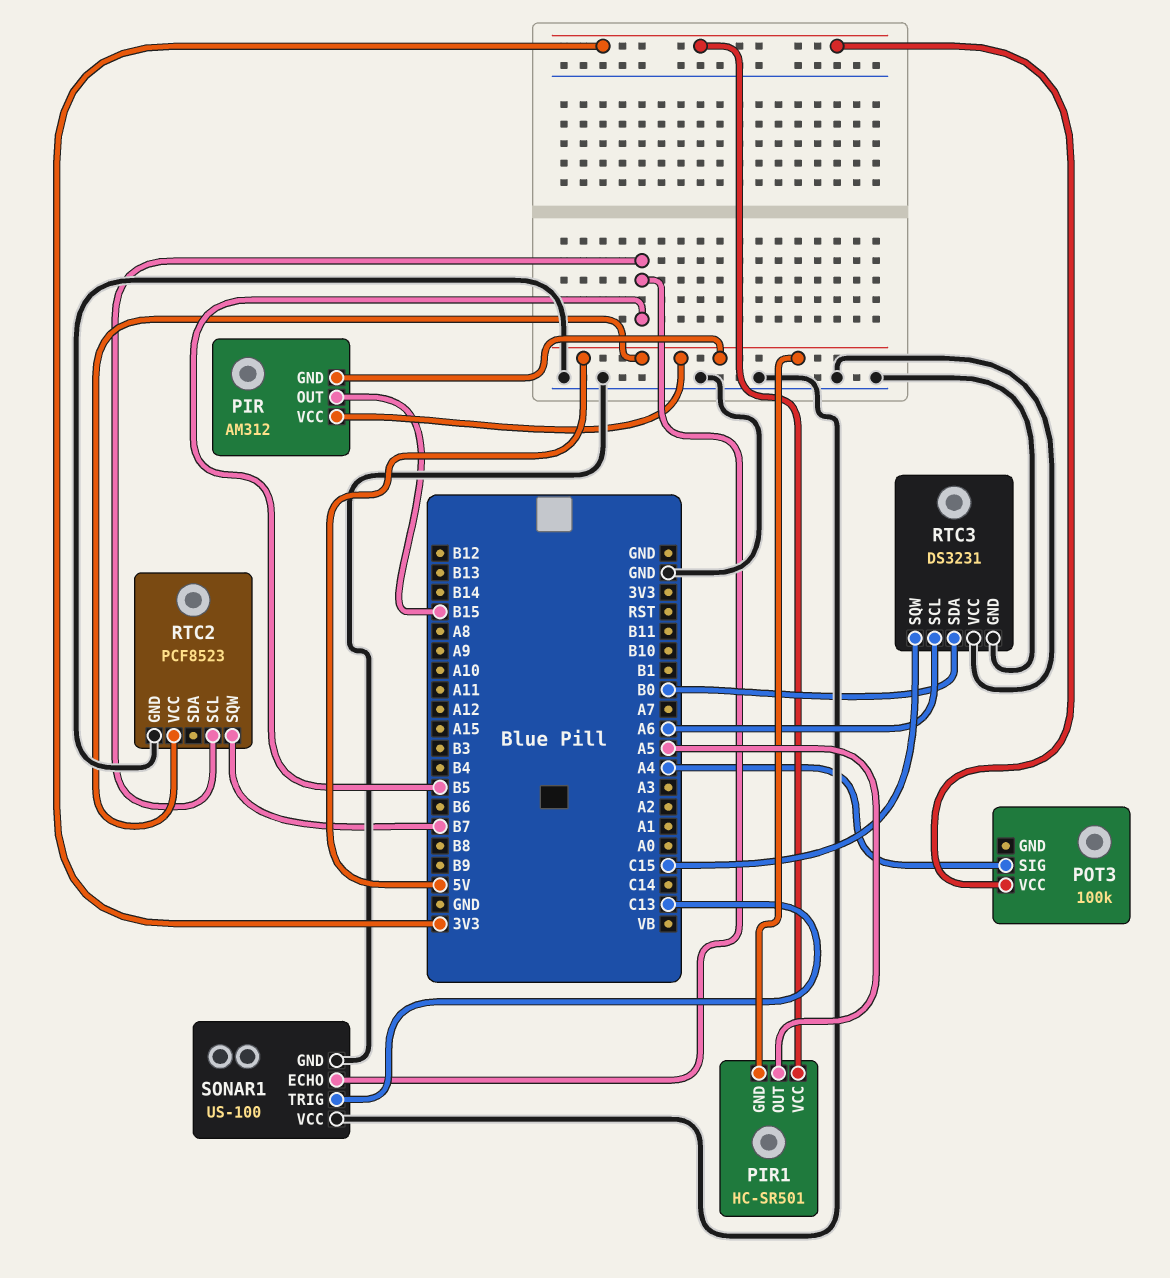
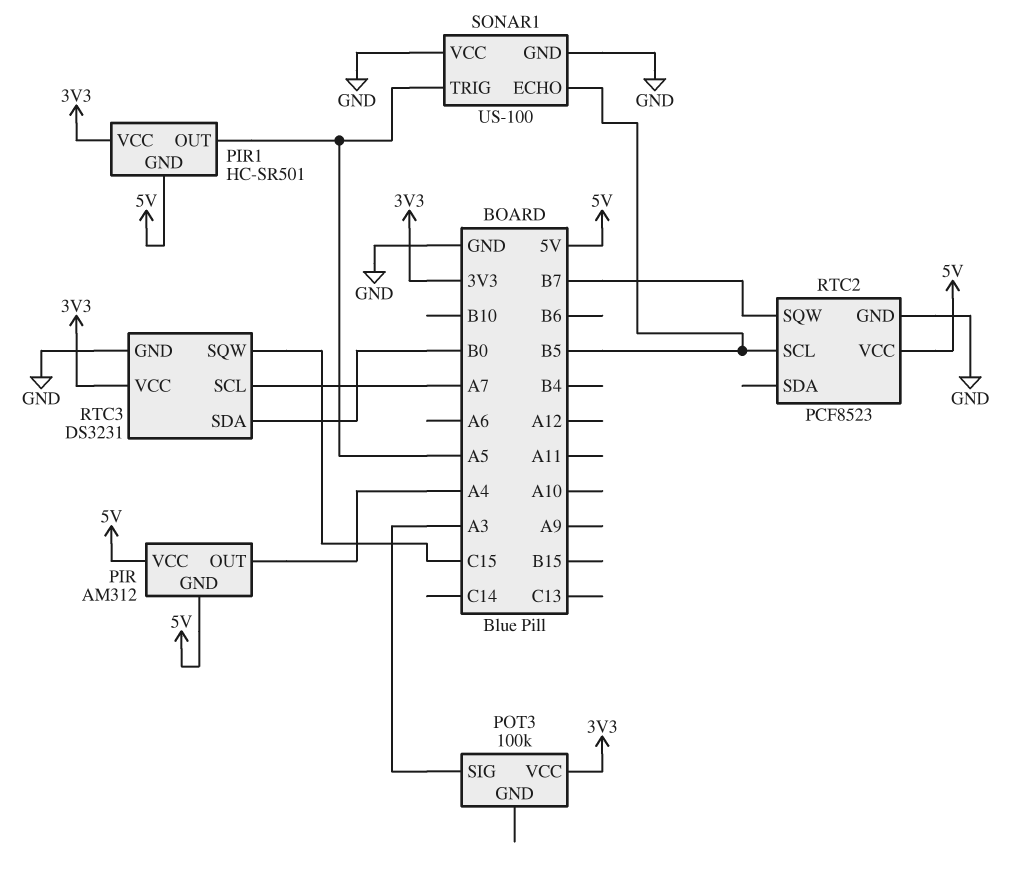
PIR pin OUT: B15 -> A4
POT3 pin SIG: A4 -> A3
RTC3 pin SCL: A6 -> A7
RTC3 pin VCC: GND -> 3V3
SONAR1 pin TRIG: C13 -> A5

